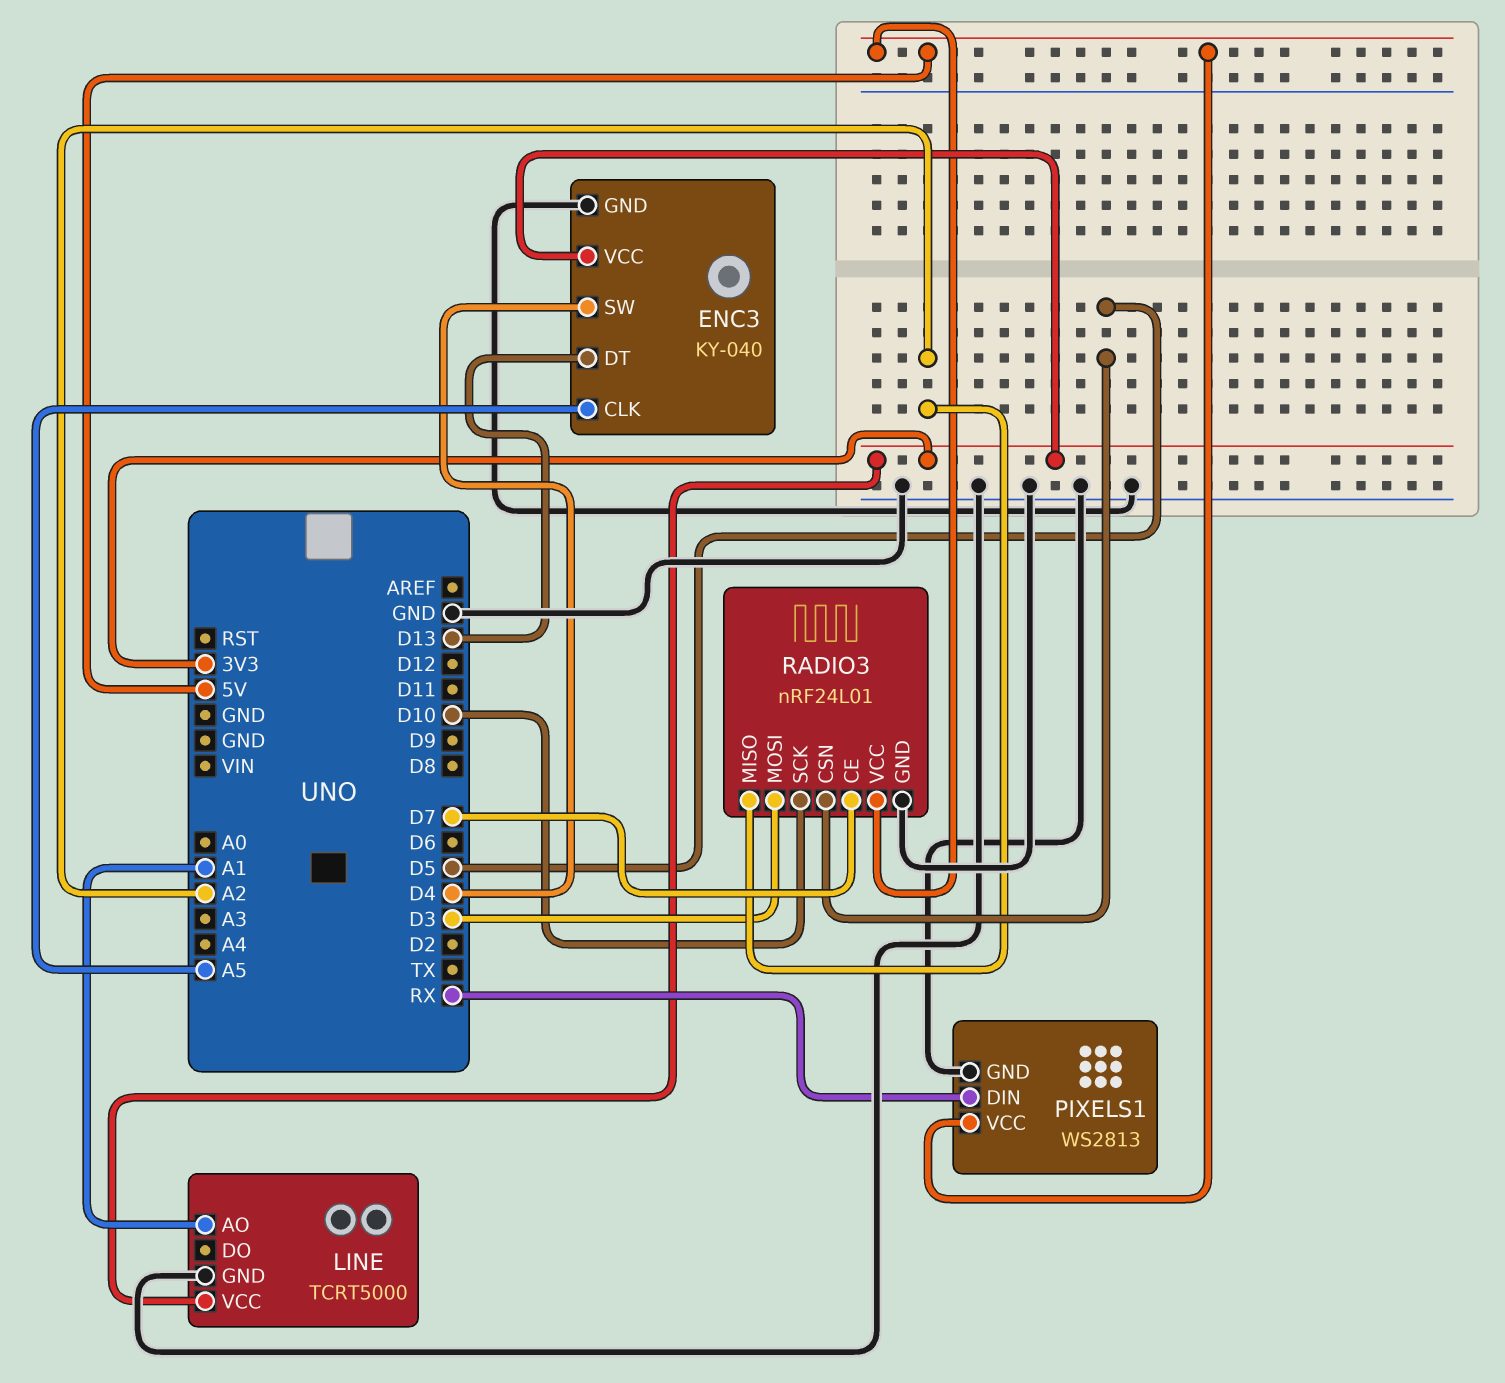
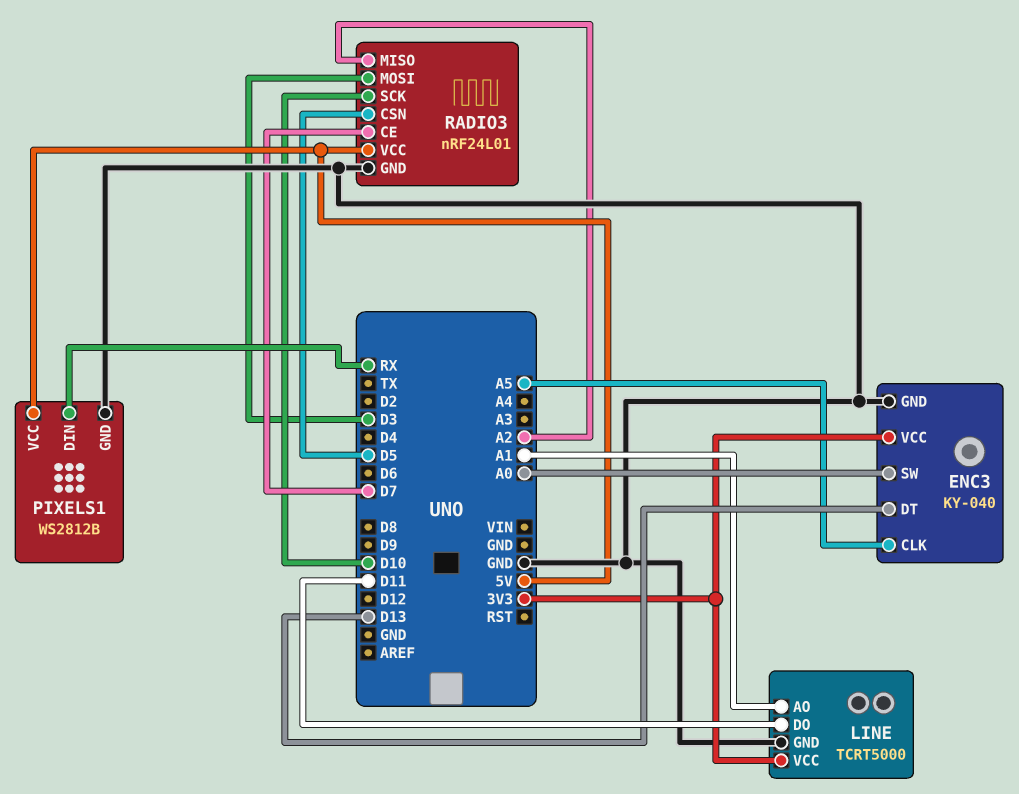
ENC3 pin SW: D4 -> A0
LINE pin DO: none -> D11
PIXELS1: WS2813 -> WS2812B

